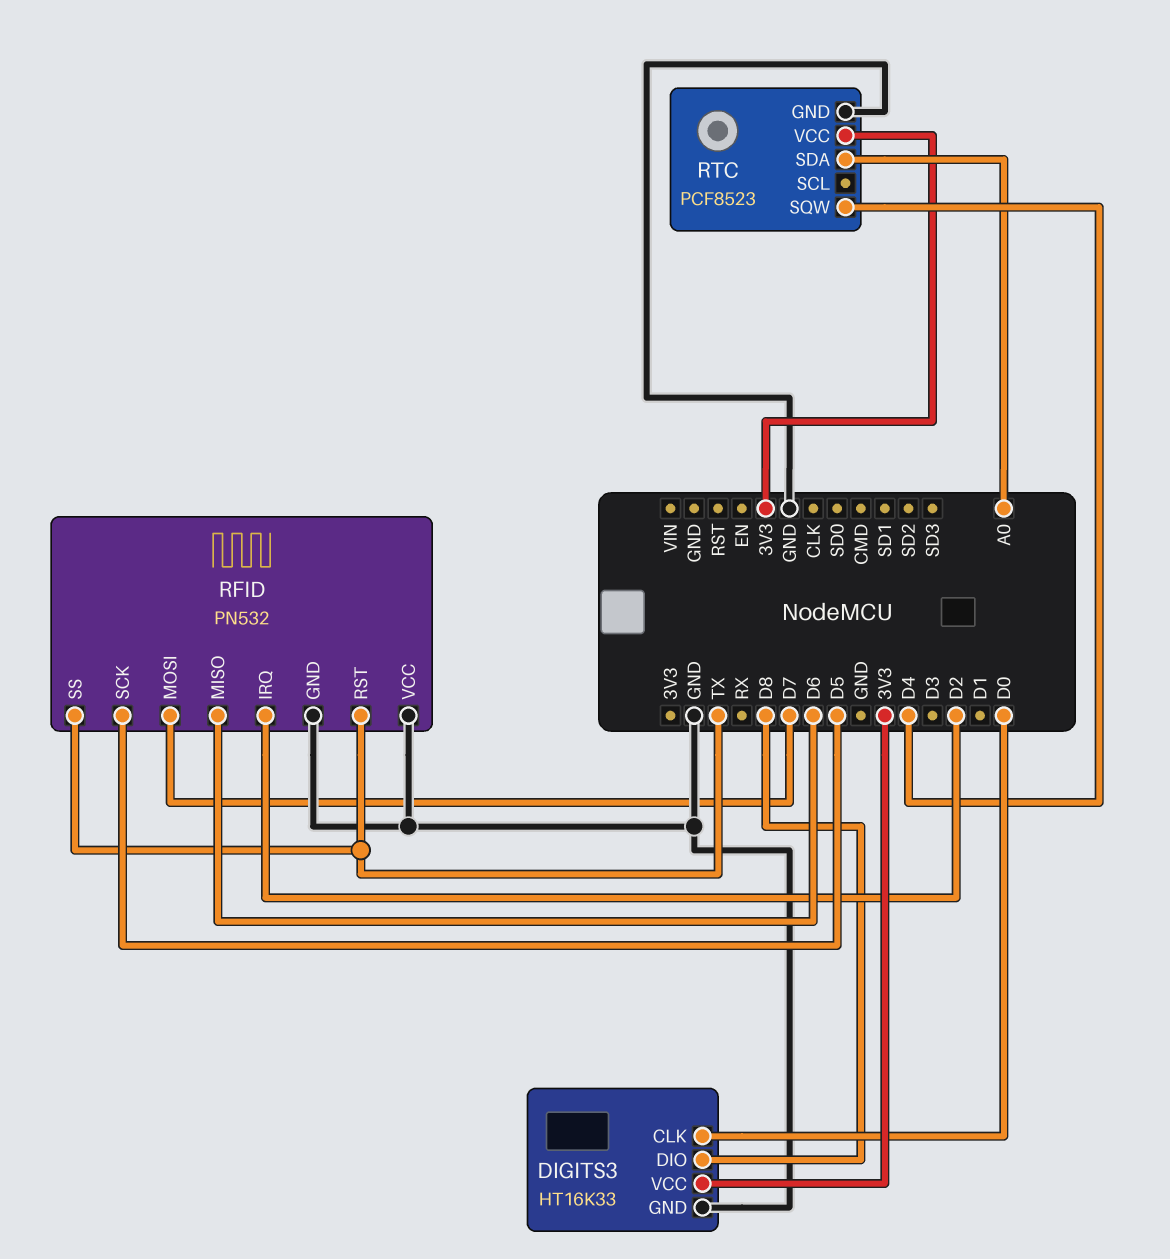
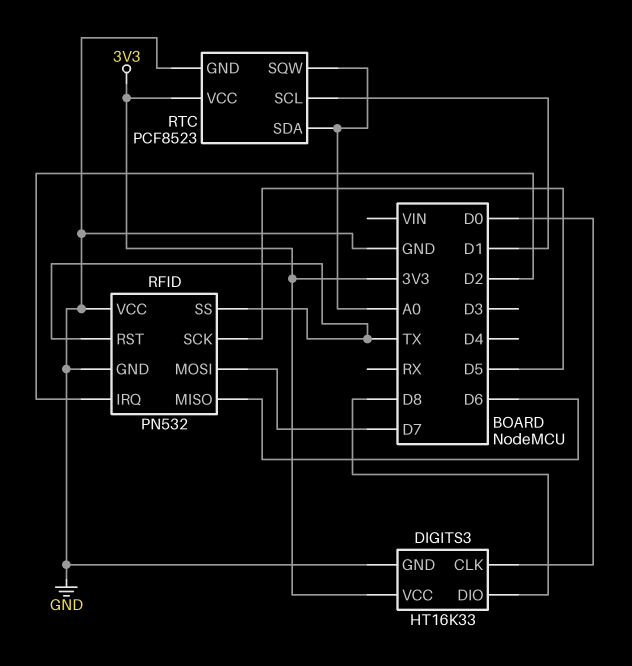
RTC pin SCL: none -> D1
RTC pin SQW: D4 -> A0

